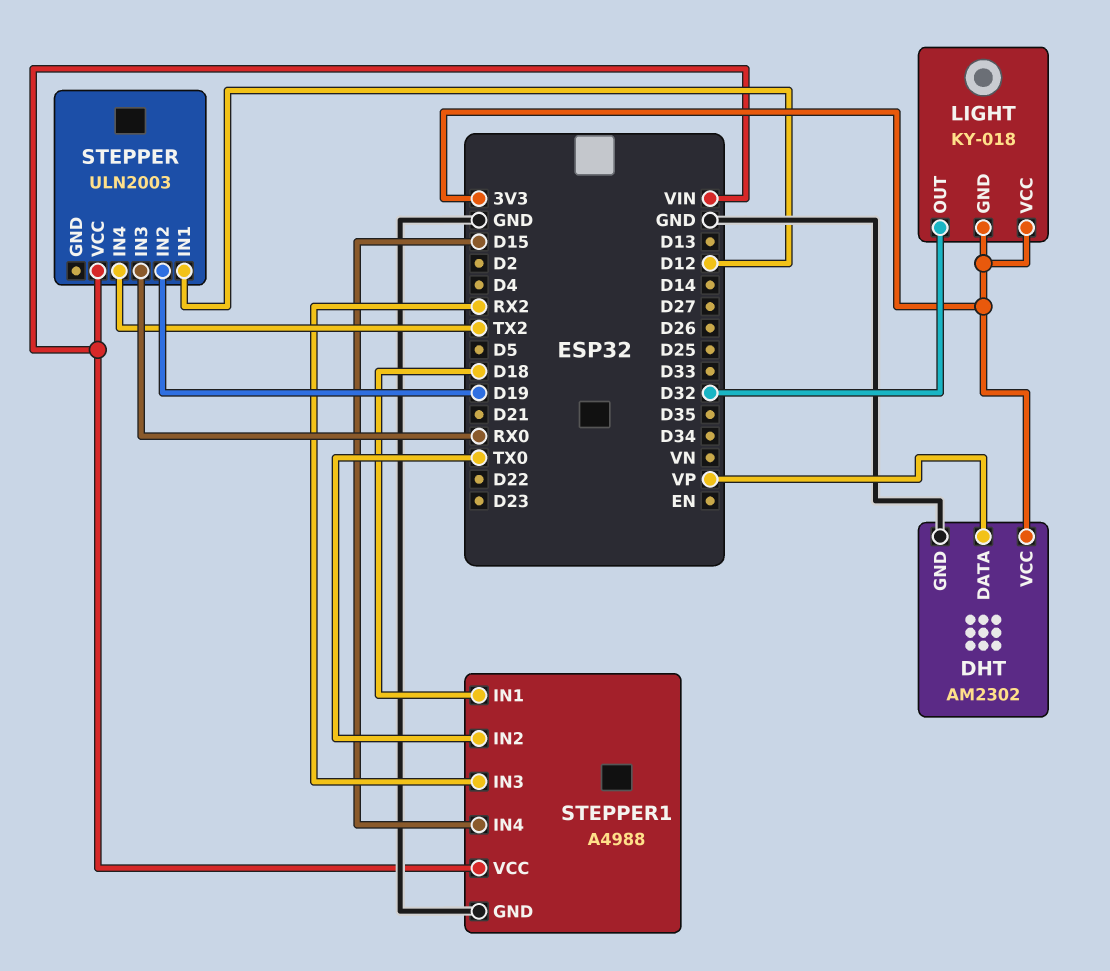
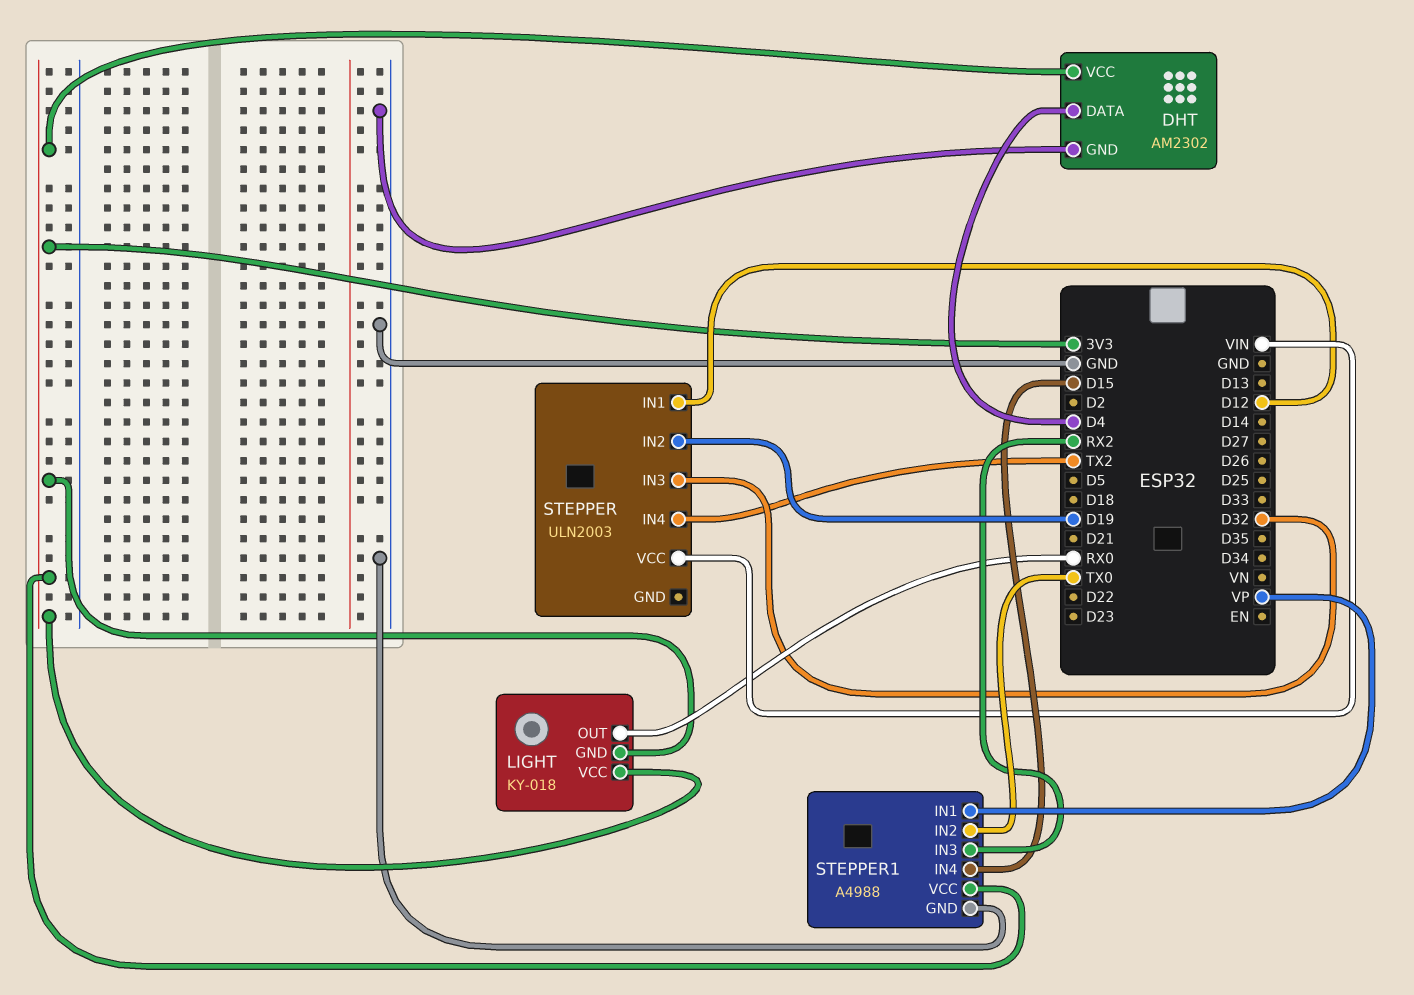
DHT pin DATA: VP -> D4
LIGHT pin OUT: D32 -> RX0
STEPPER pin IN3: RX0 -> D32
STEPPER1 pin IN1: D18 -> VP
STEPPER1 pin VCC: VIN -> 3V3

